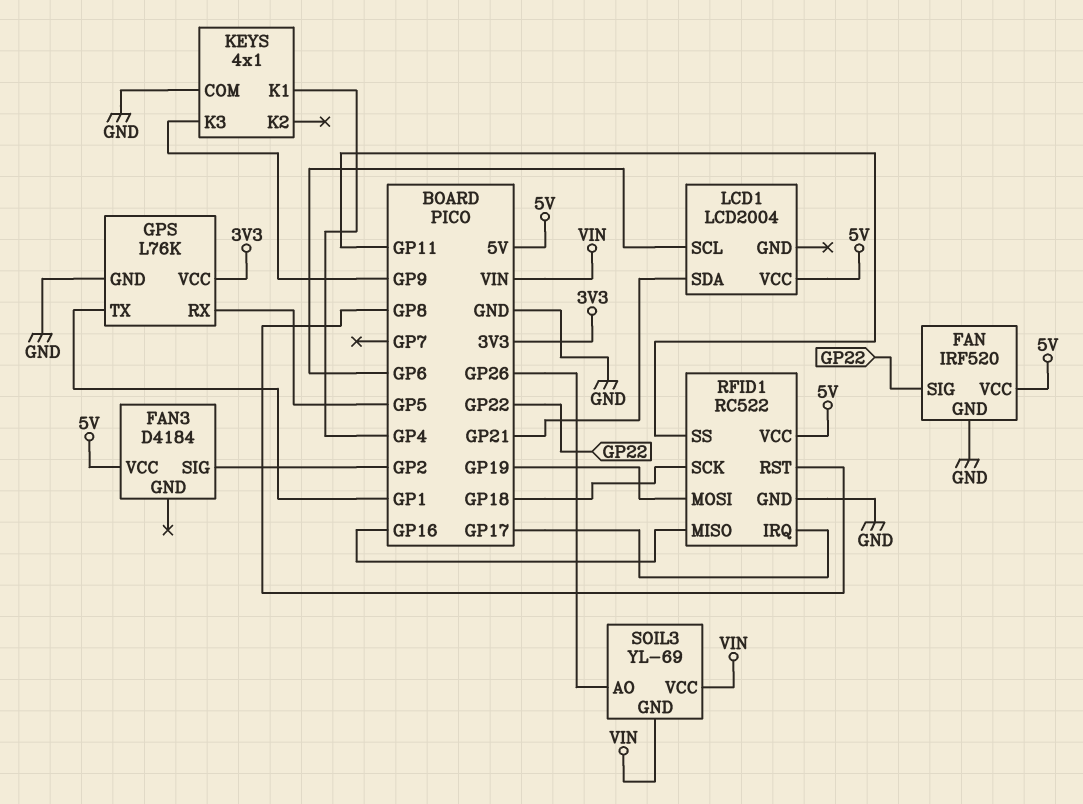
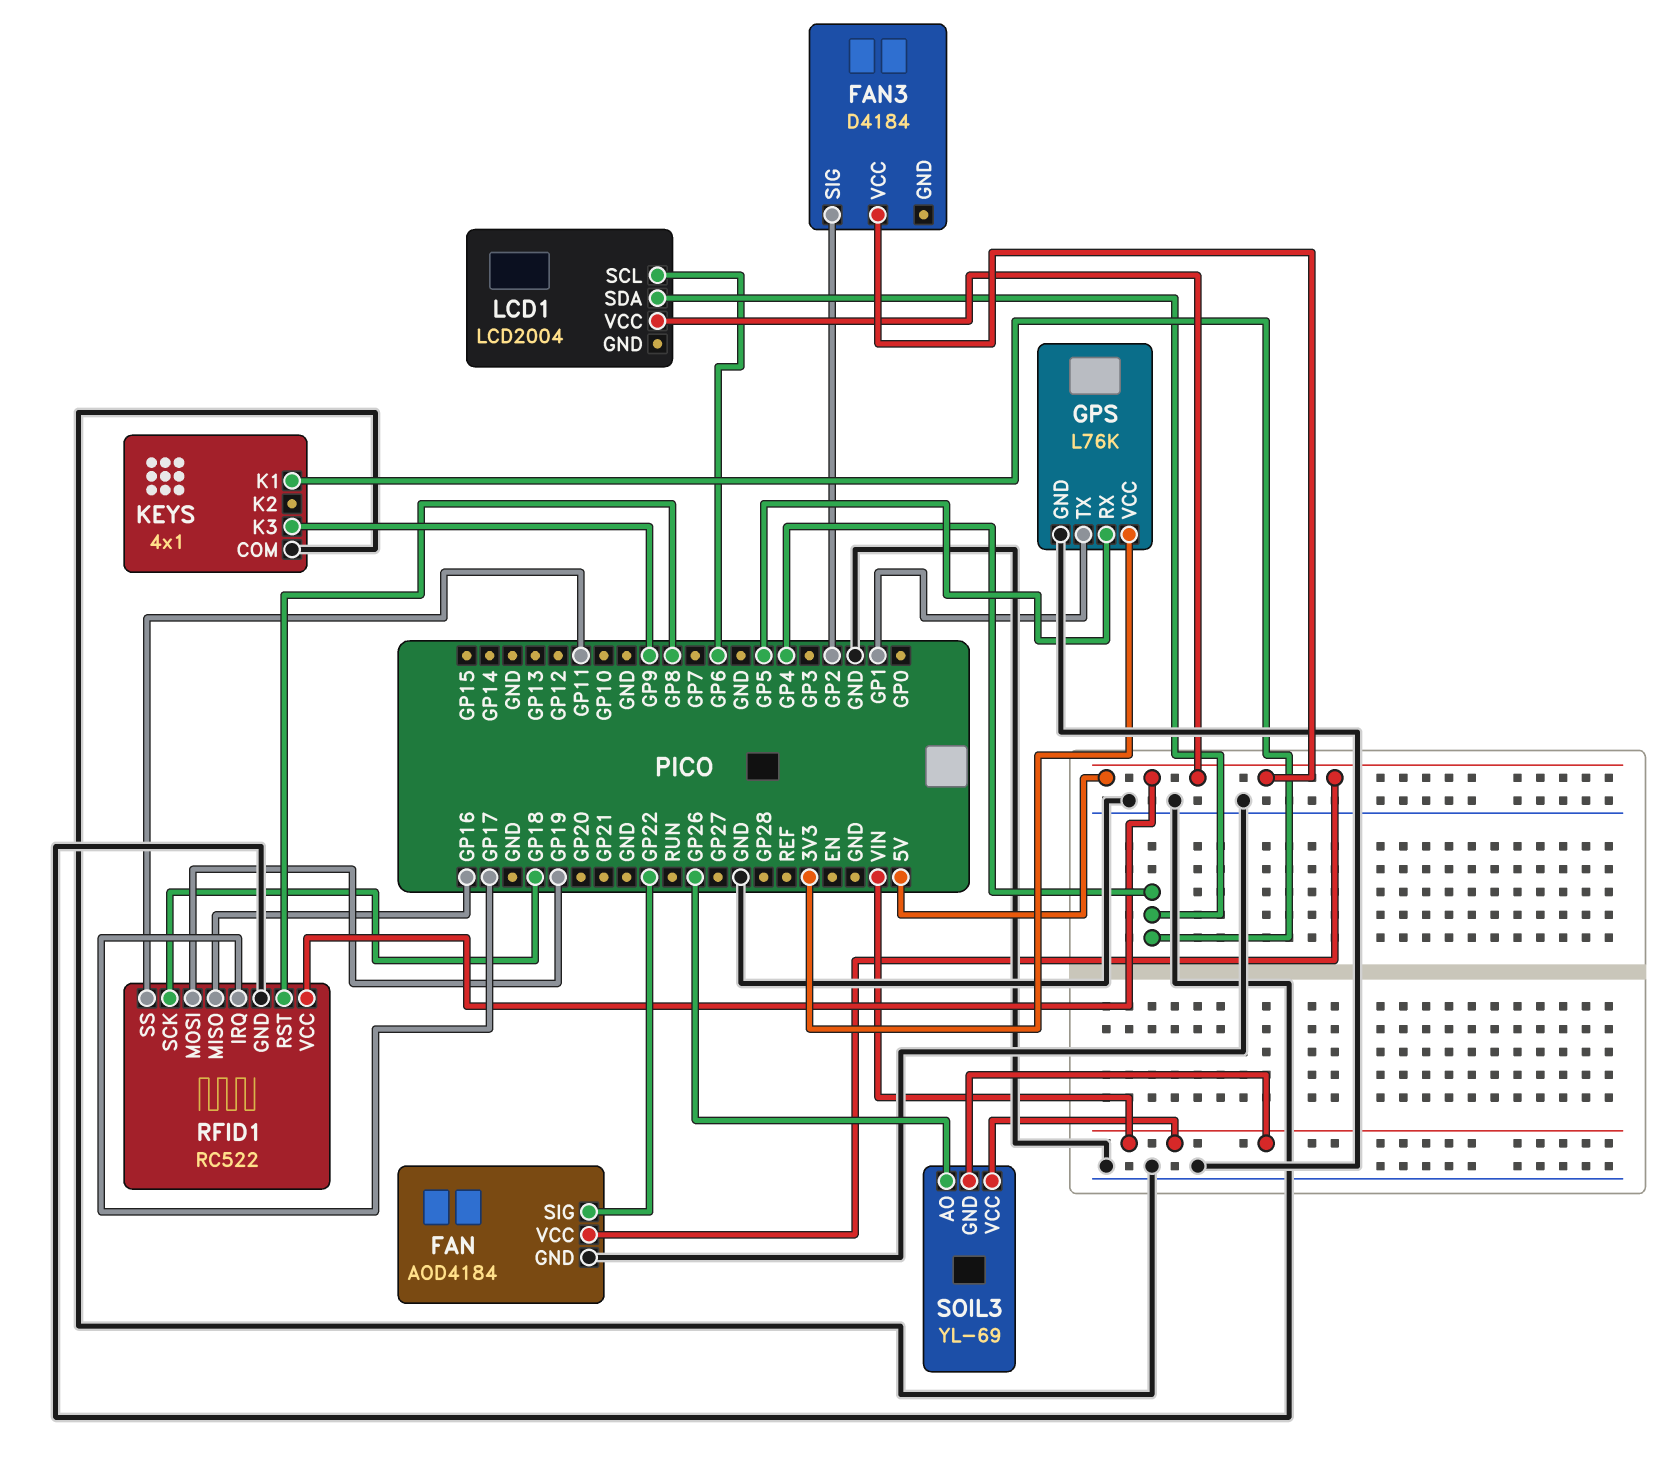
FAN: IRF520 -> AOD4184
LCD1 pin SDA: GP21 -> GP4

